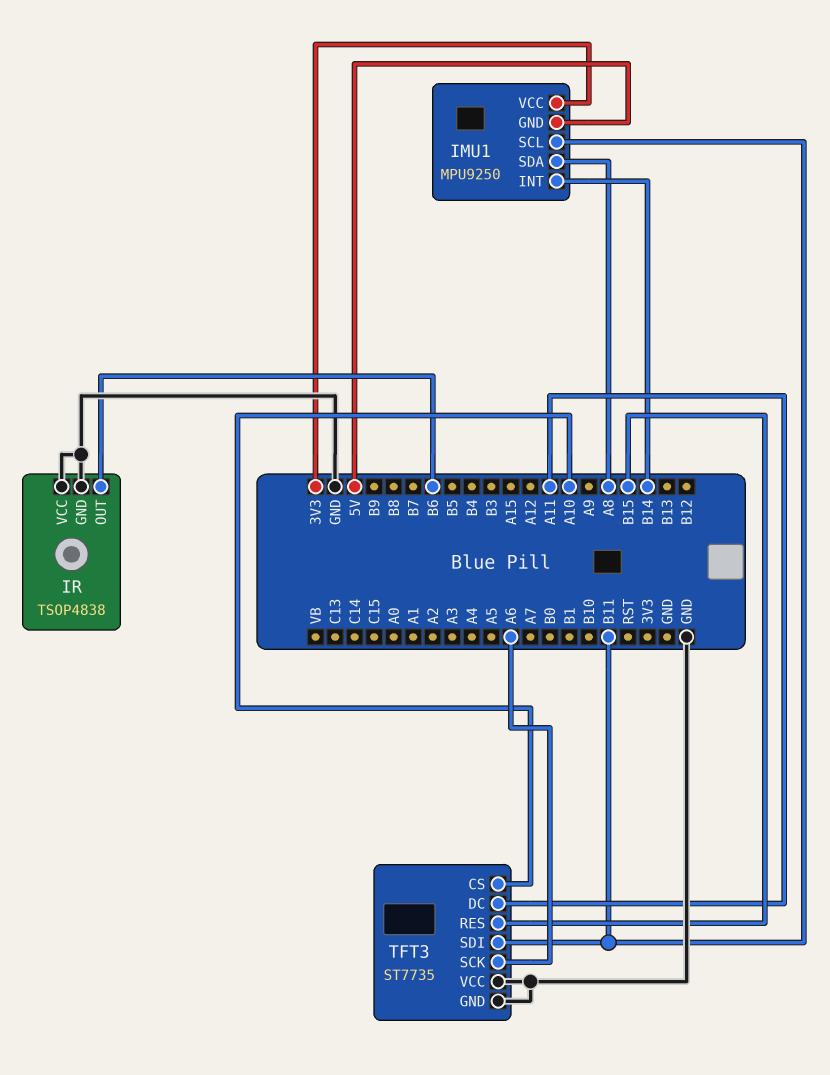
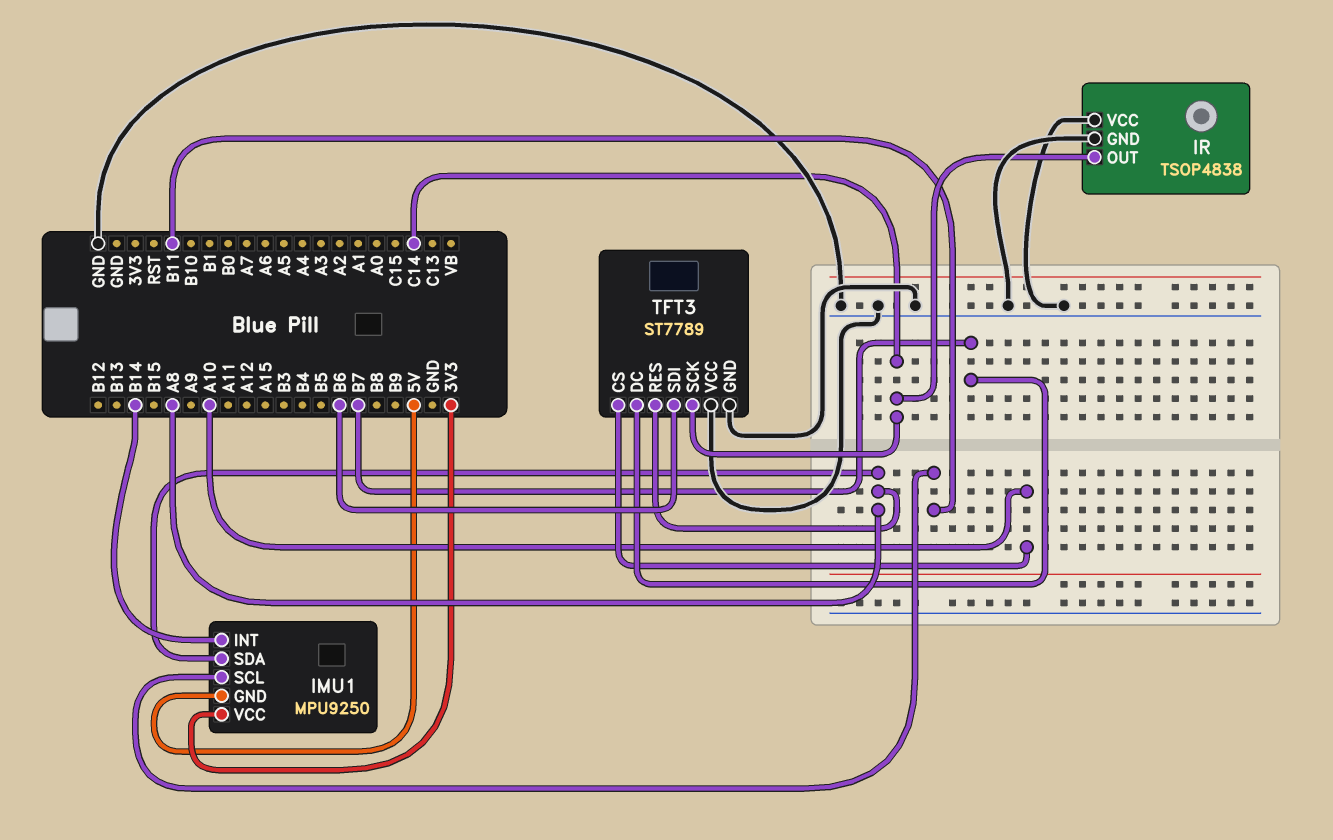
IR pin OUT: B6 -> C14
TFT3: ST7735 -> ST7789
TFT3 pin DC: A11 -> B7
TFT3 pin RES: B15 -> A8
TFT3 pin SCK: A6 -> C14
TFT3 pin SDI: B11 -> B6

